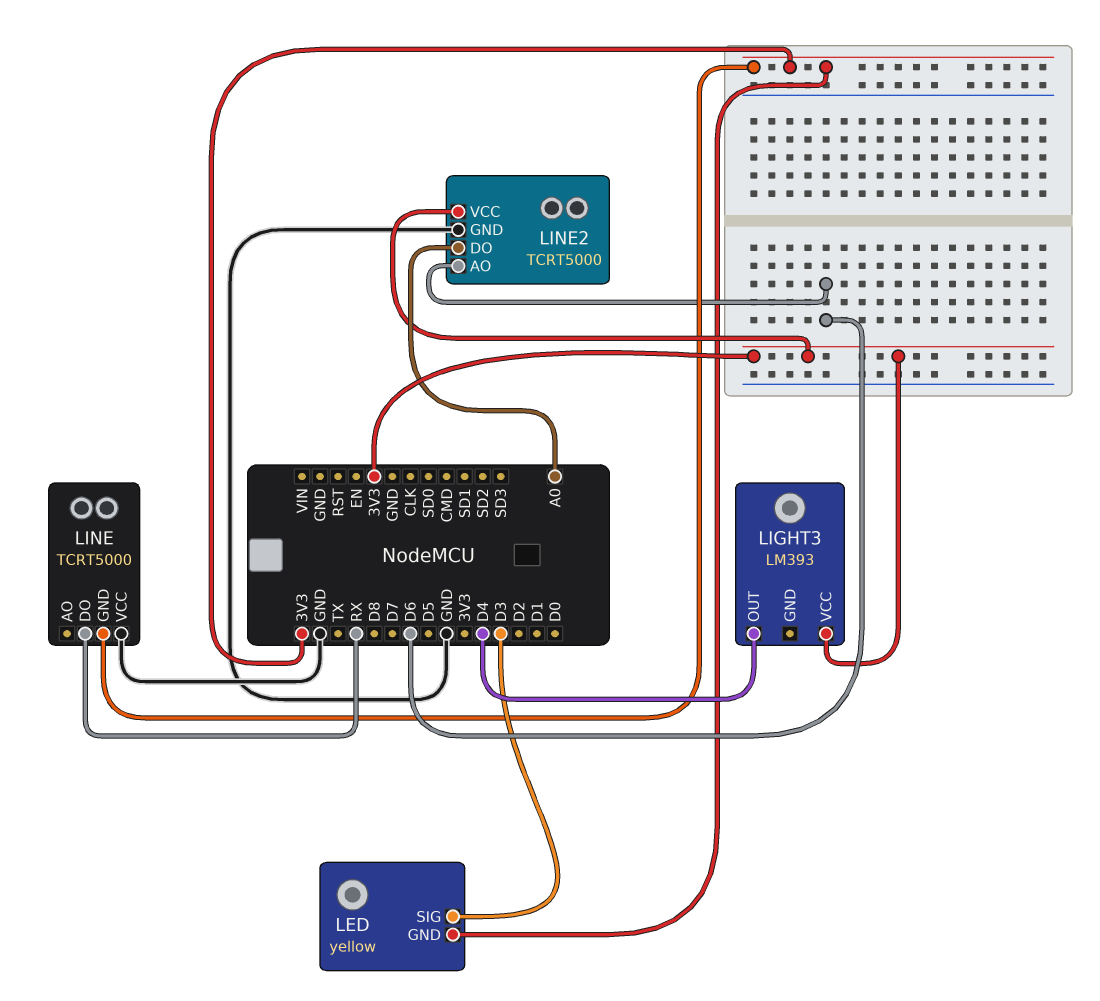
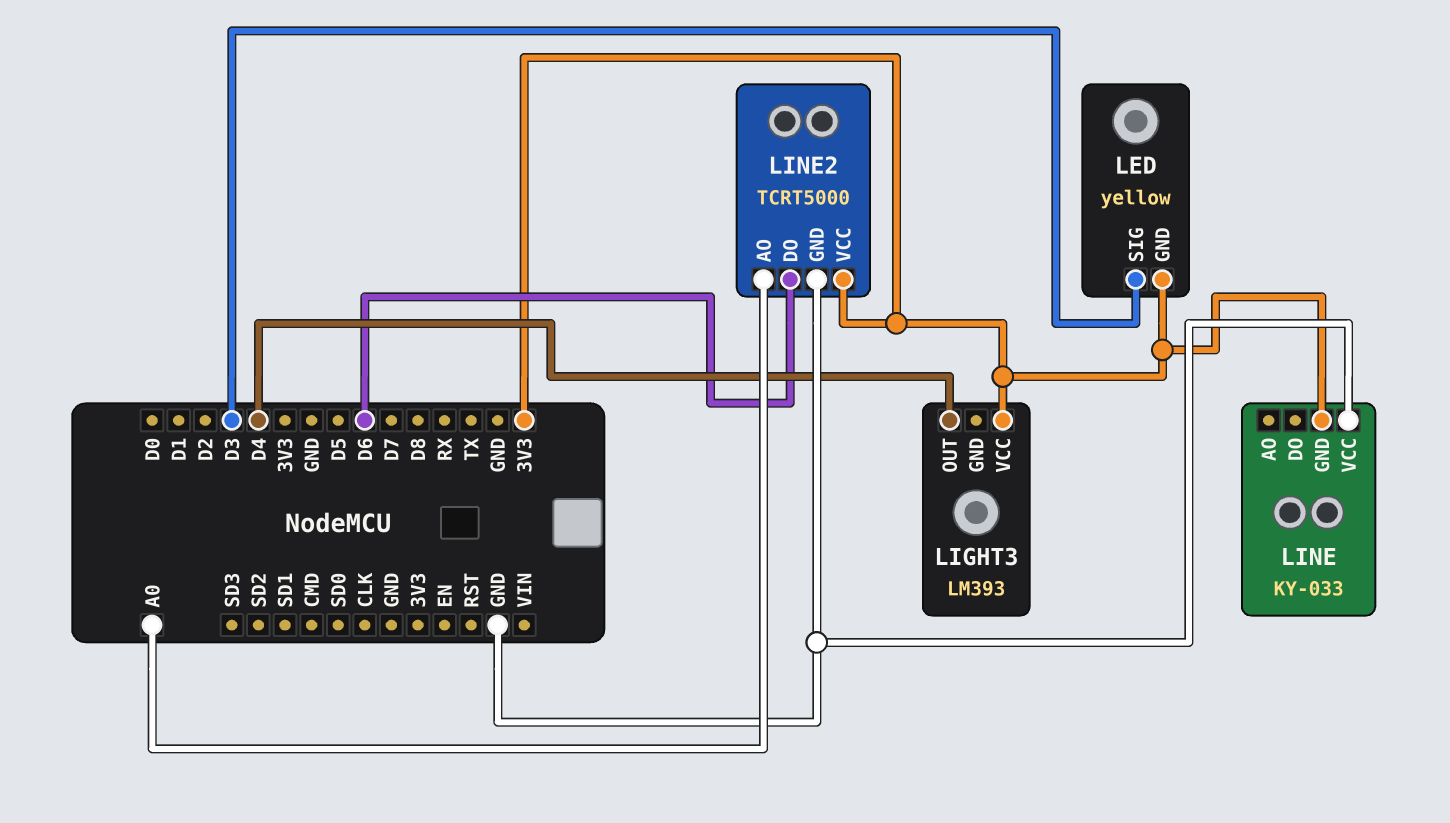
LINE: TCRT5000 -> KY-033
LINE pin DO: RX -> none
LINE2 pin AO: D6 -> A0
LINE2 pin DO: A0 -> D6

